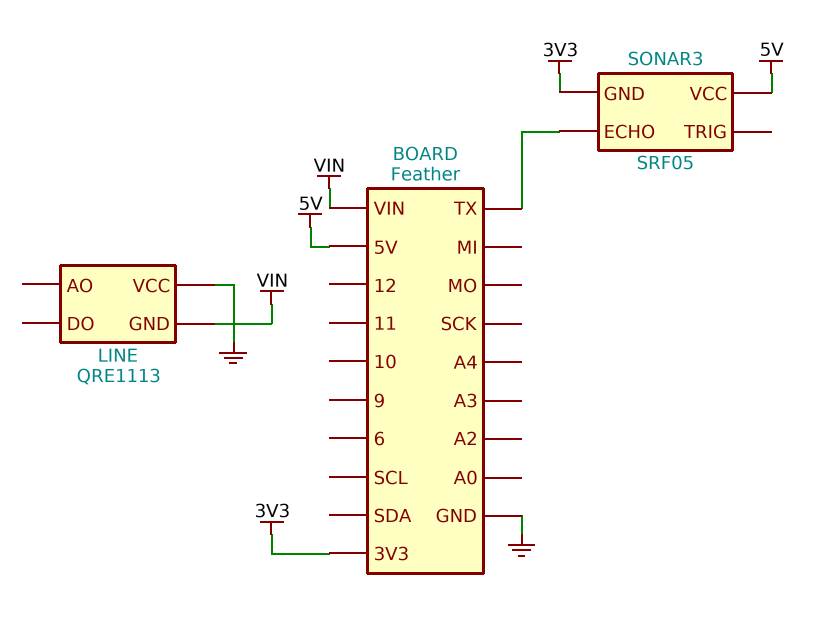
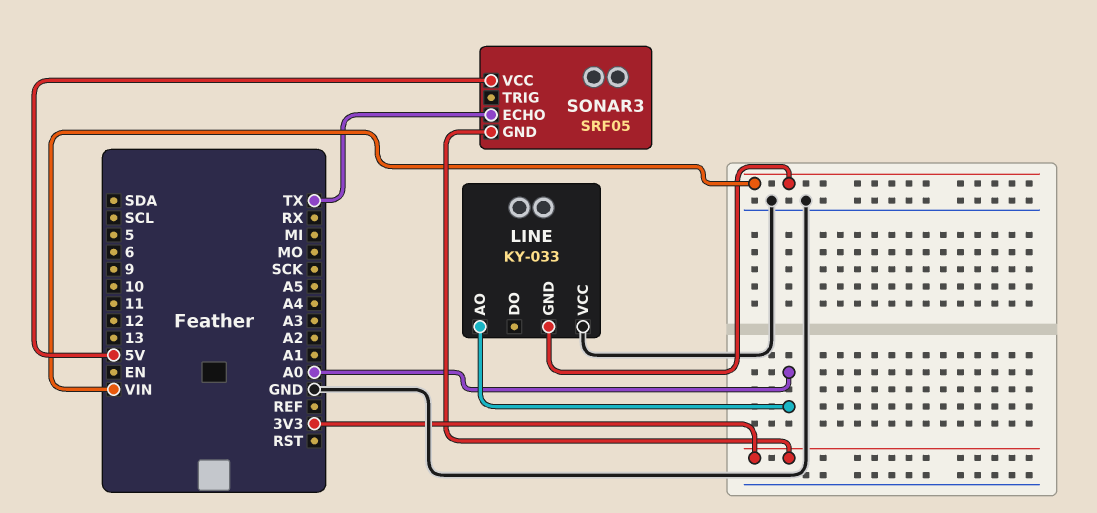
LINE: QRE1113 -> KY-033
LINE pin AO: none -> A0

